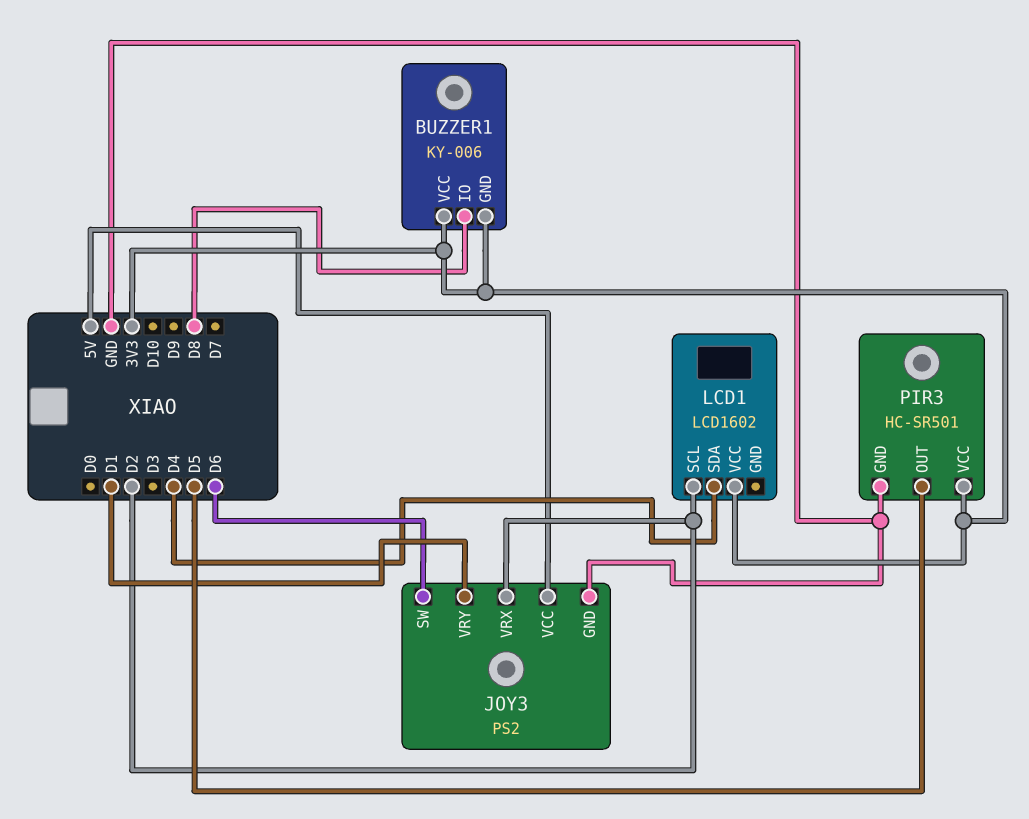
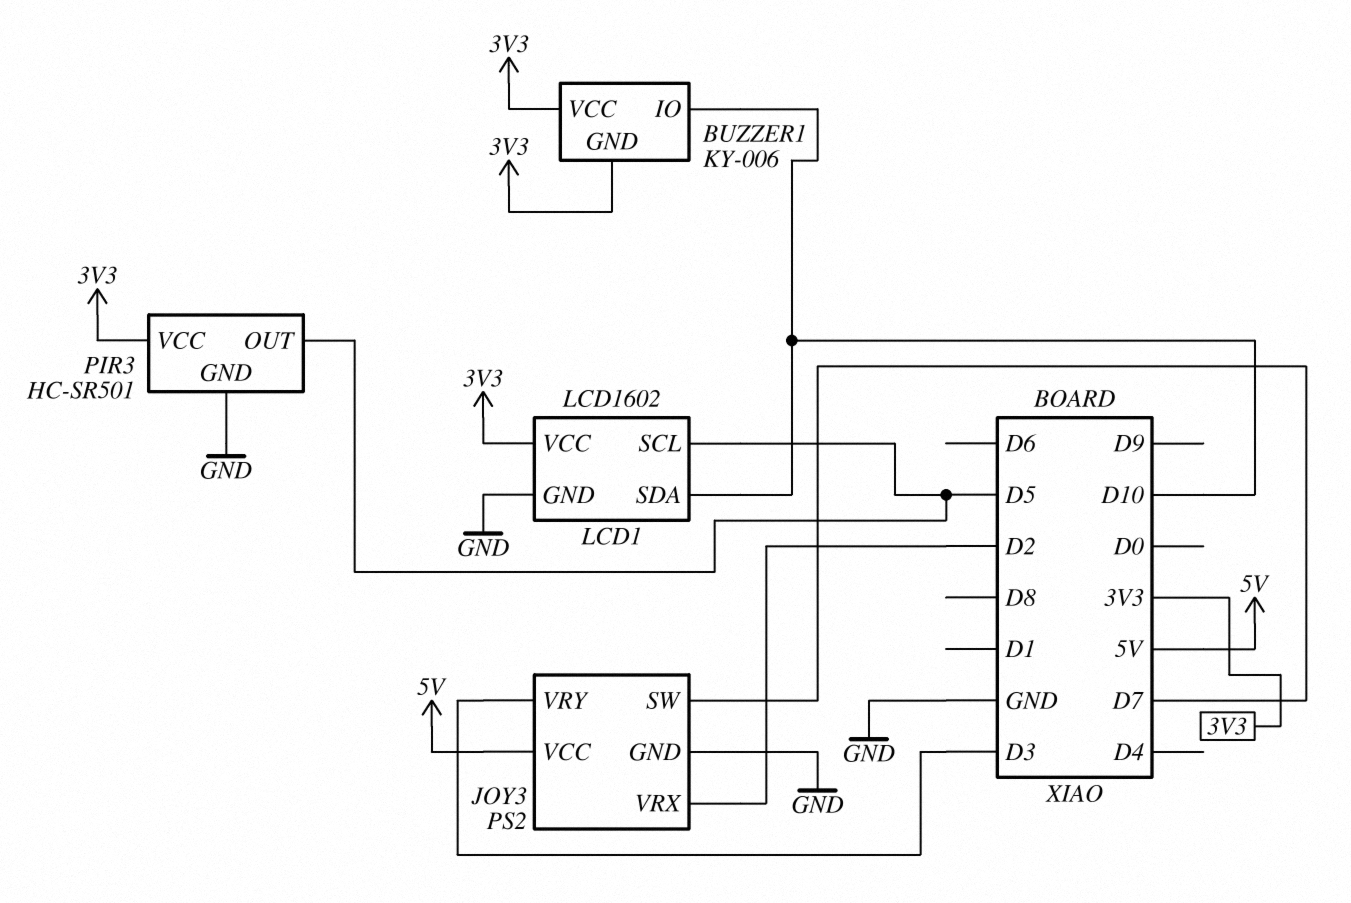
BUZZER1 pin IO: D8 -> D10
JOY3 pin SW: D6 -> D7
JOY3 pin VRY: D1 -> D3
LCD1 pin GND: none -> GND
LCD1 pin SCL: D2 -> D5
LCD1 pin SDA: D4 -> D10

